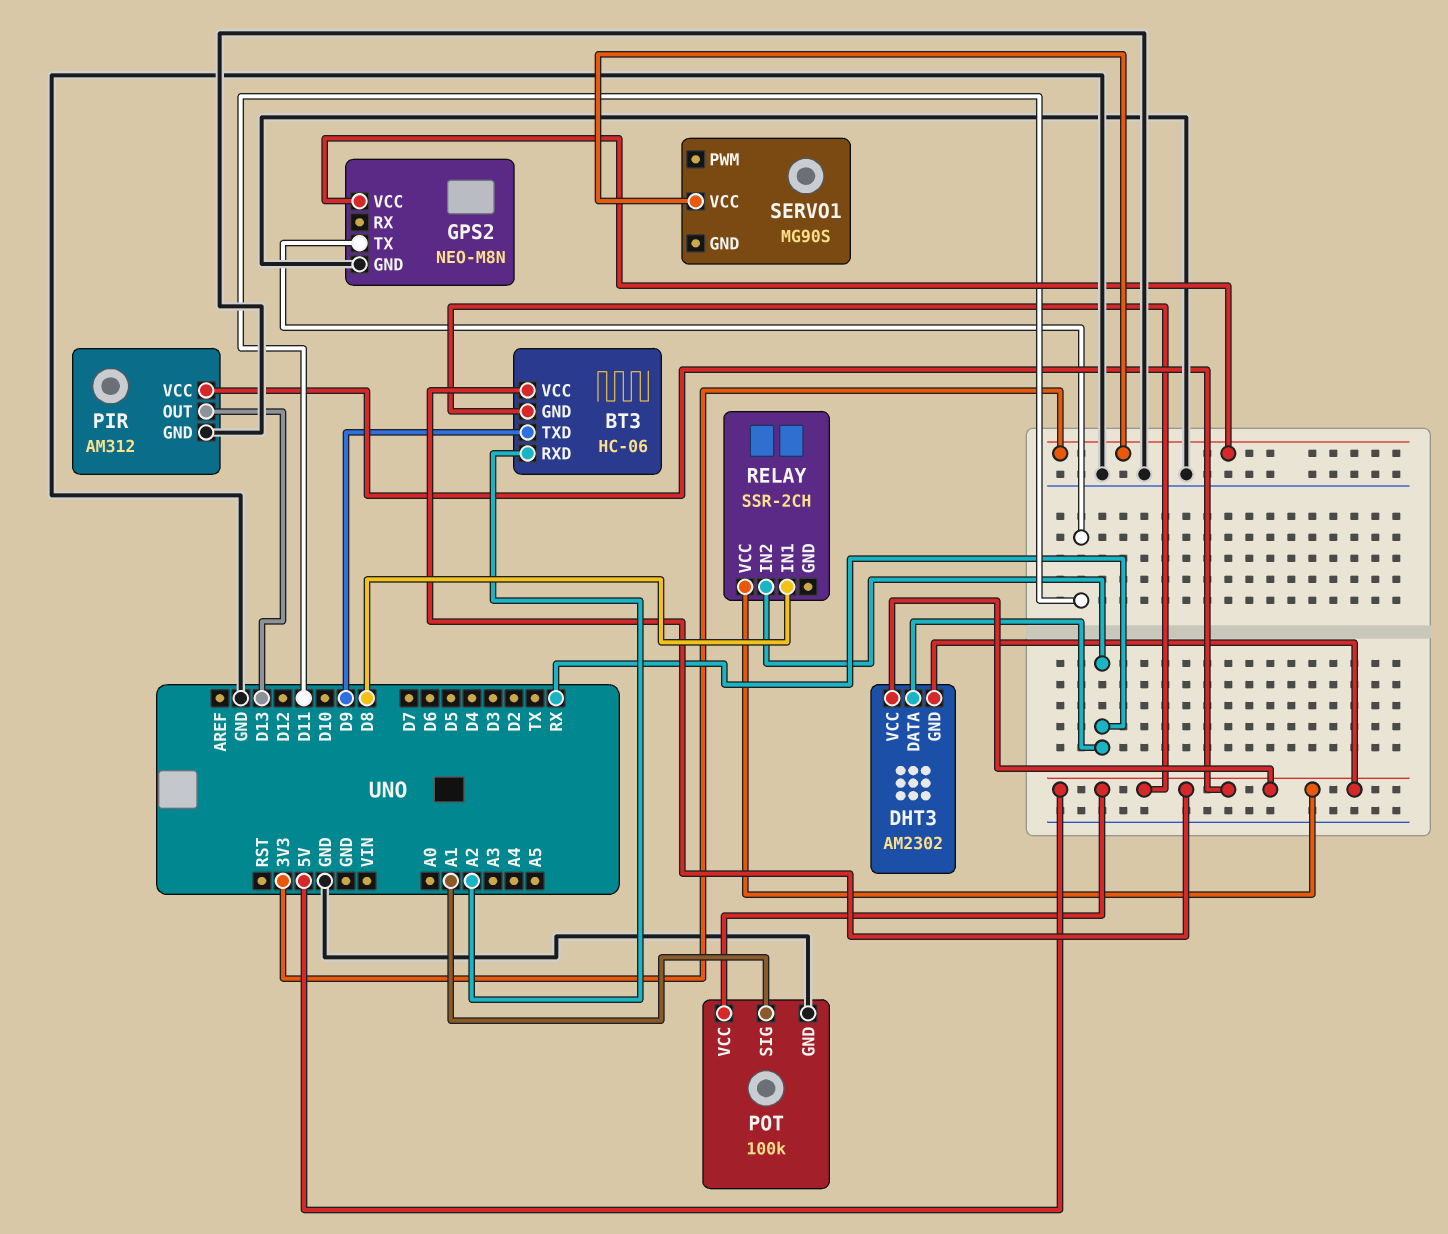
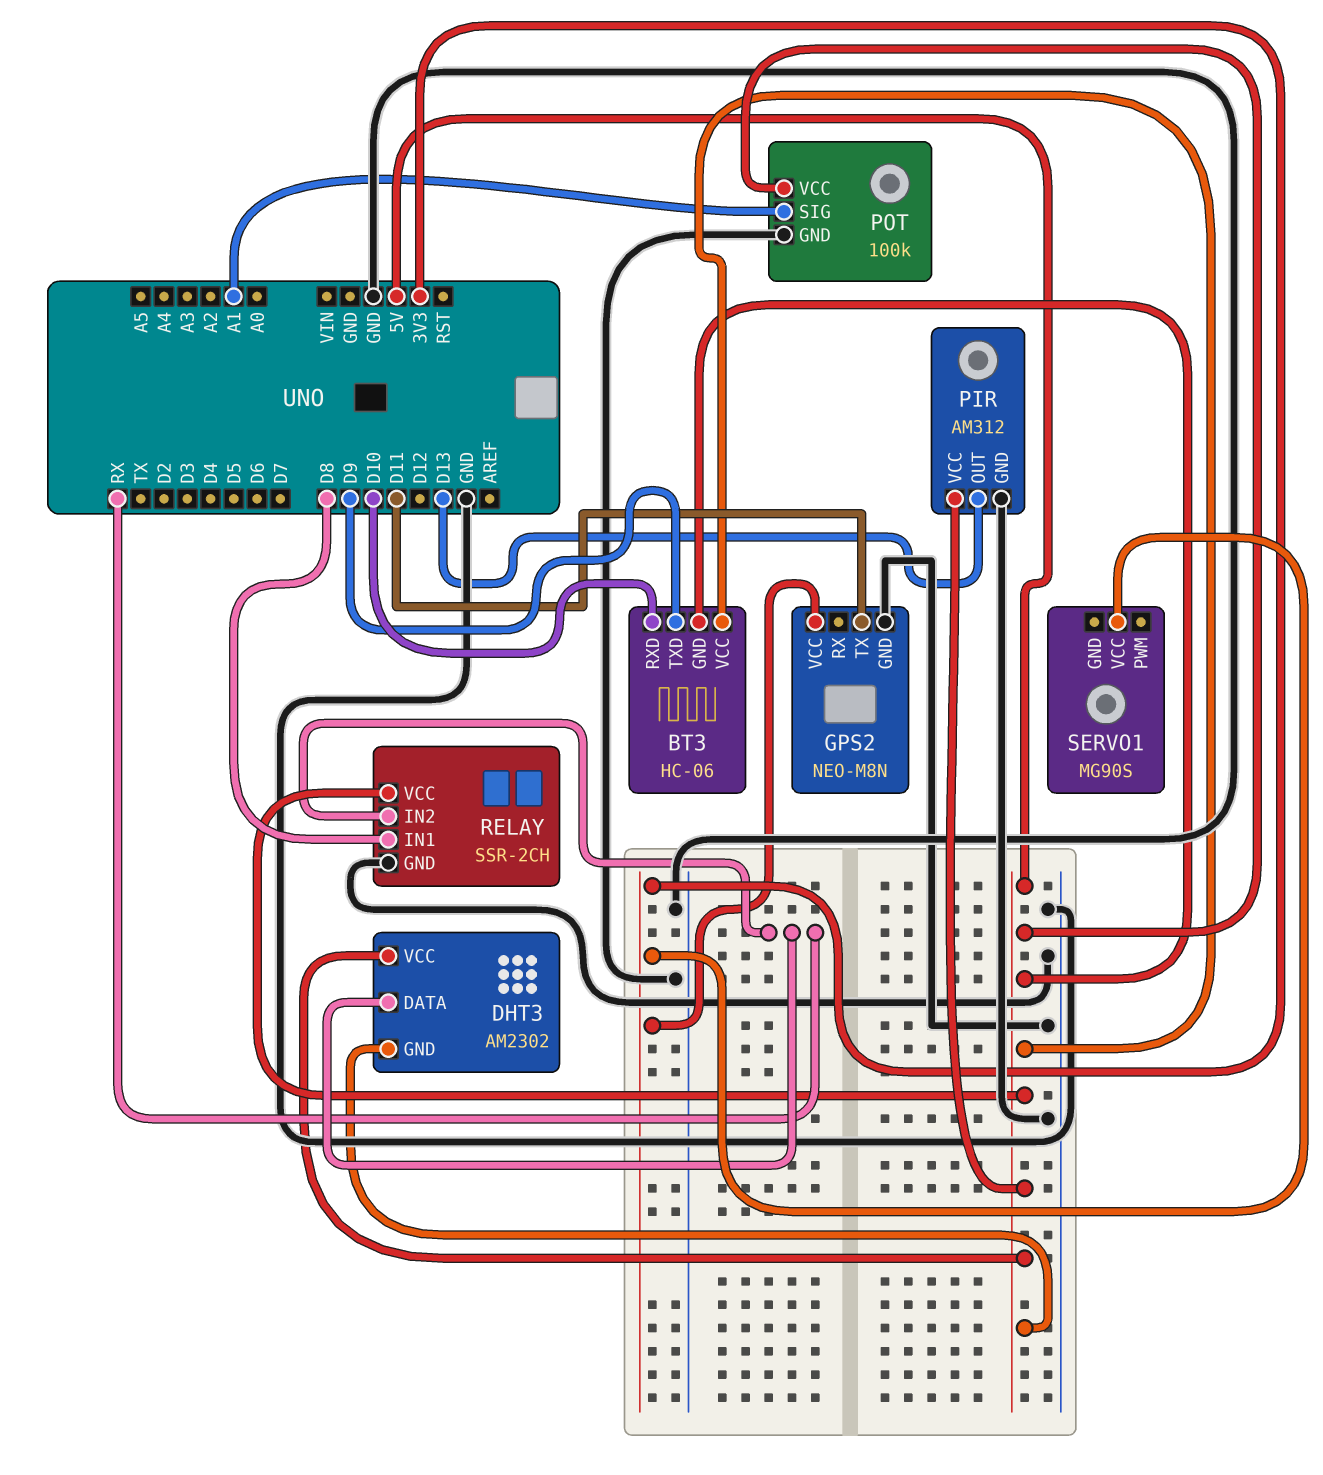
BT3 pin RXD: A2 -> D10
RELAY pin GND: none -> GND

